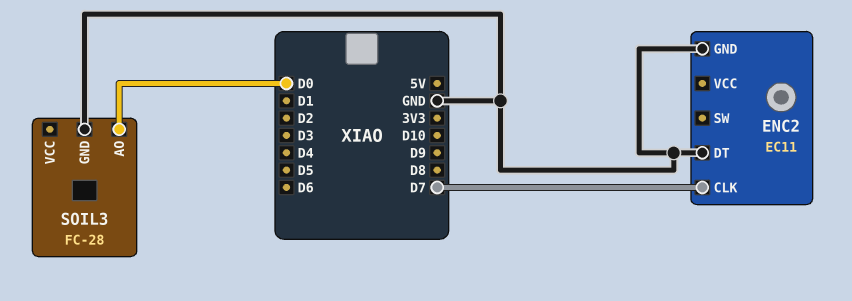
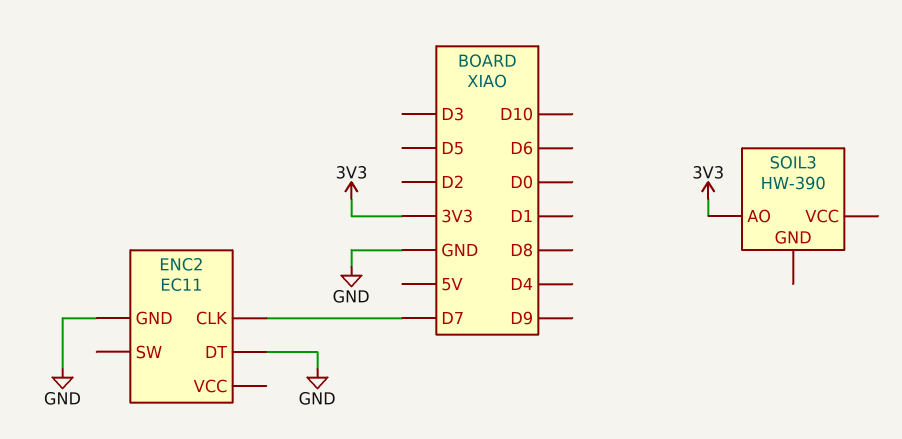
SOIL3: FC-28 -> HW-390
SOIL3 pin AO: D0 -> 3V3
SOIL3 pin GND: GND -> none

